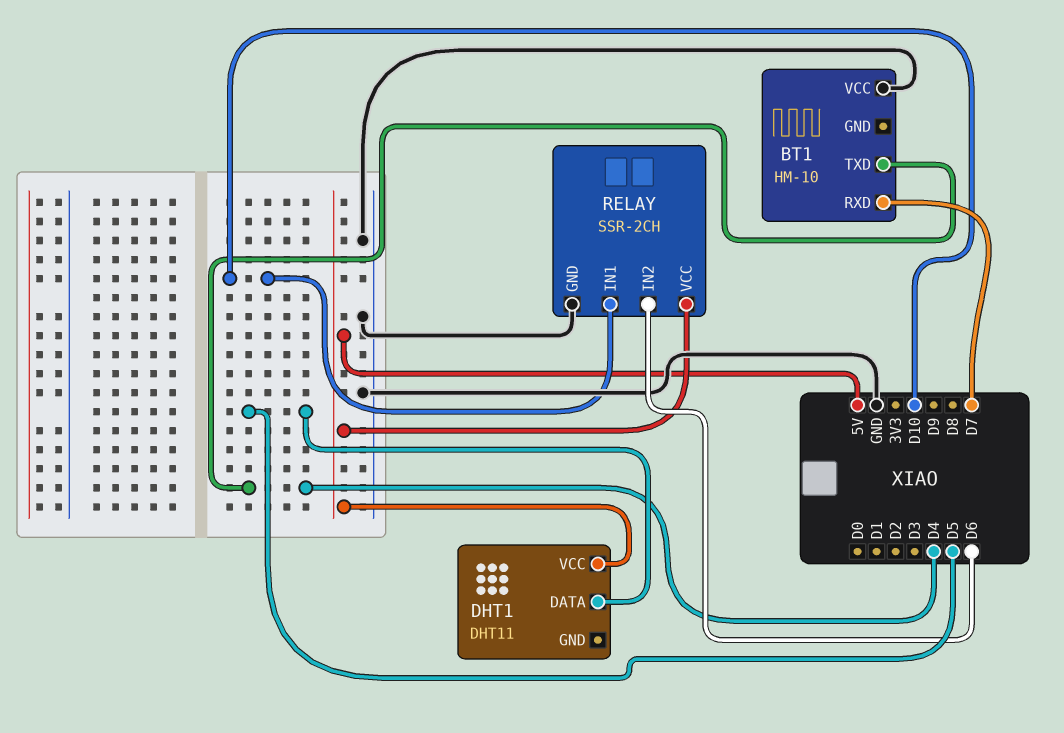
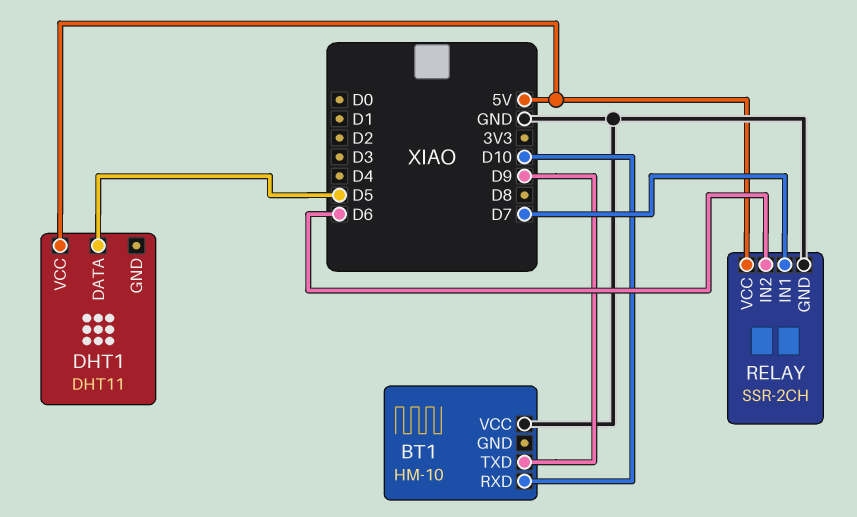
BT1 pin RXD: D7 -> D10
BT1 pin TXD: D4 -> D9
RELAY pin IN1: D10 -> D7

